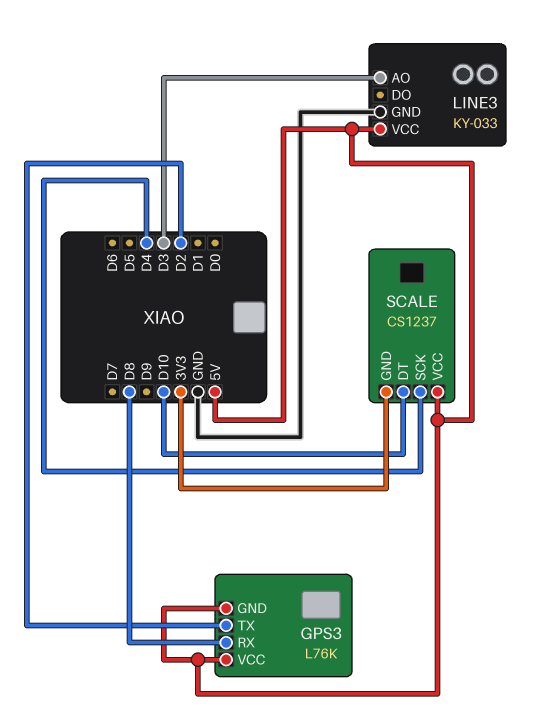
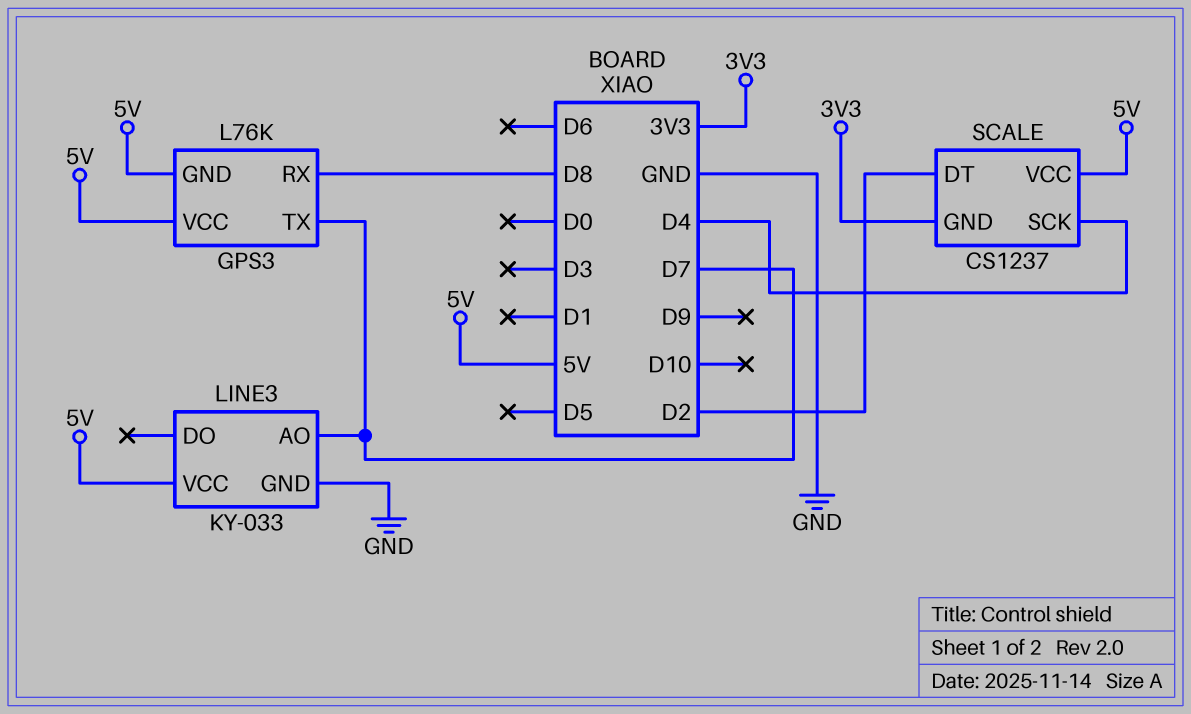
GPS3 pin TX: D2 -> D7
LINE3 pin AO: D3 -> D7
SCALE pin DT: D10 -> D2

